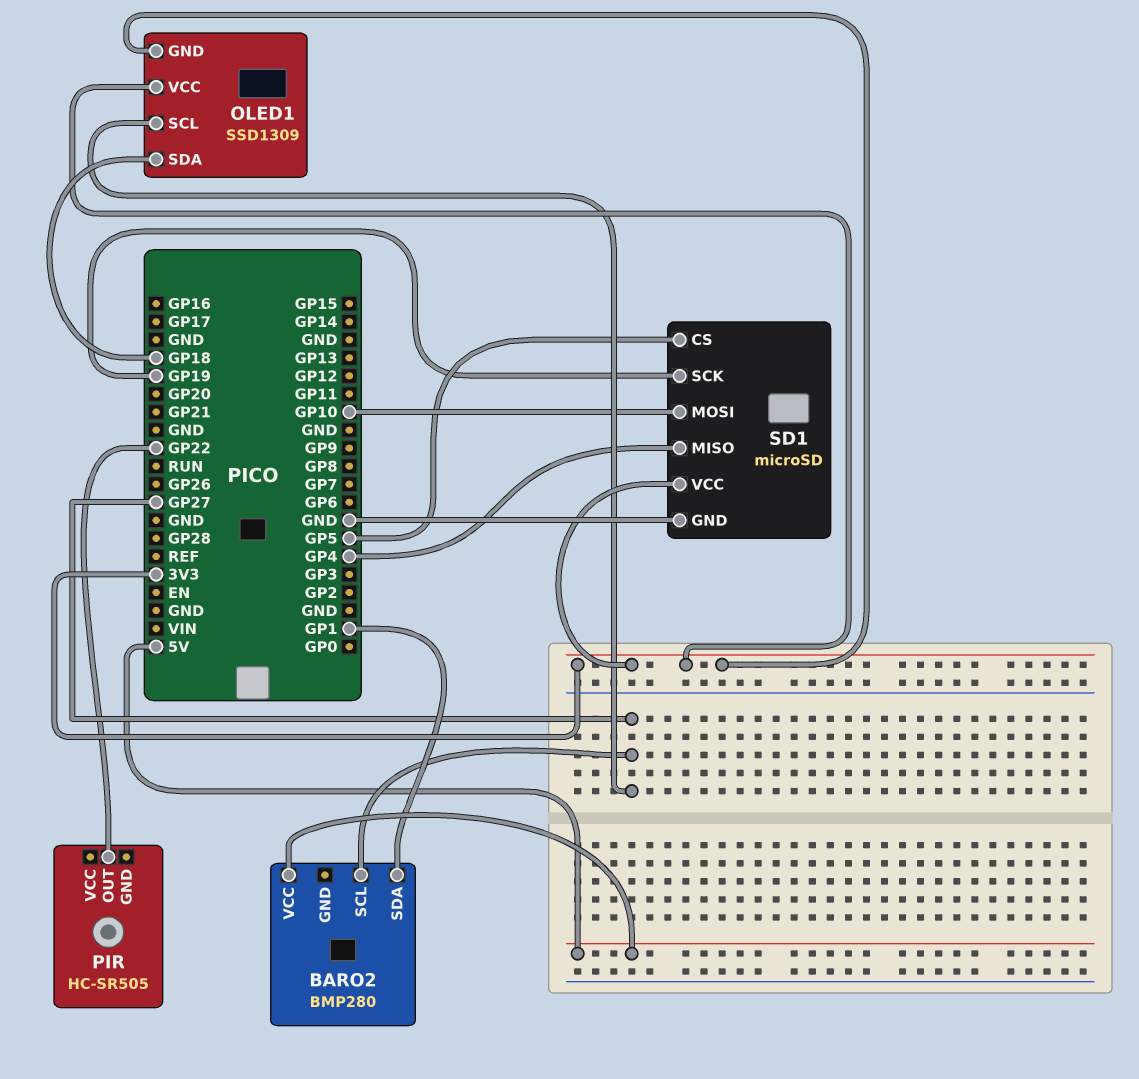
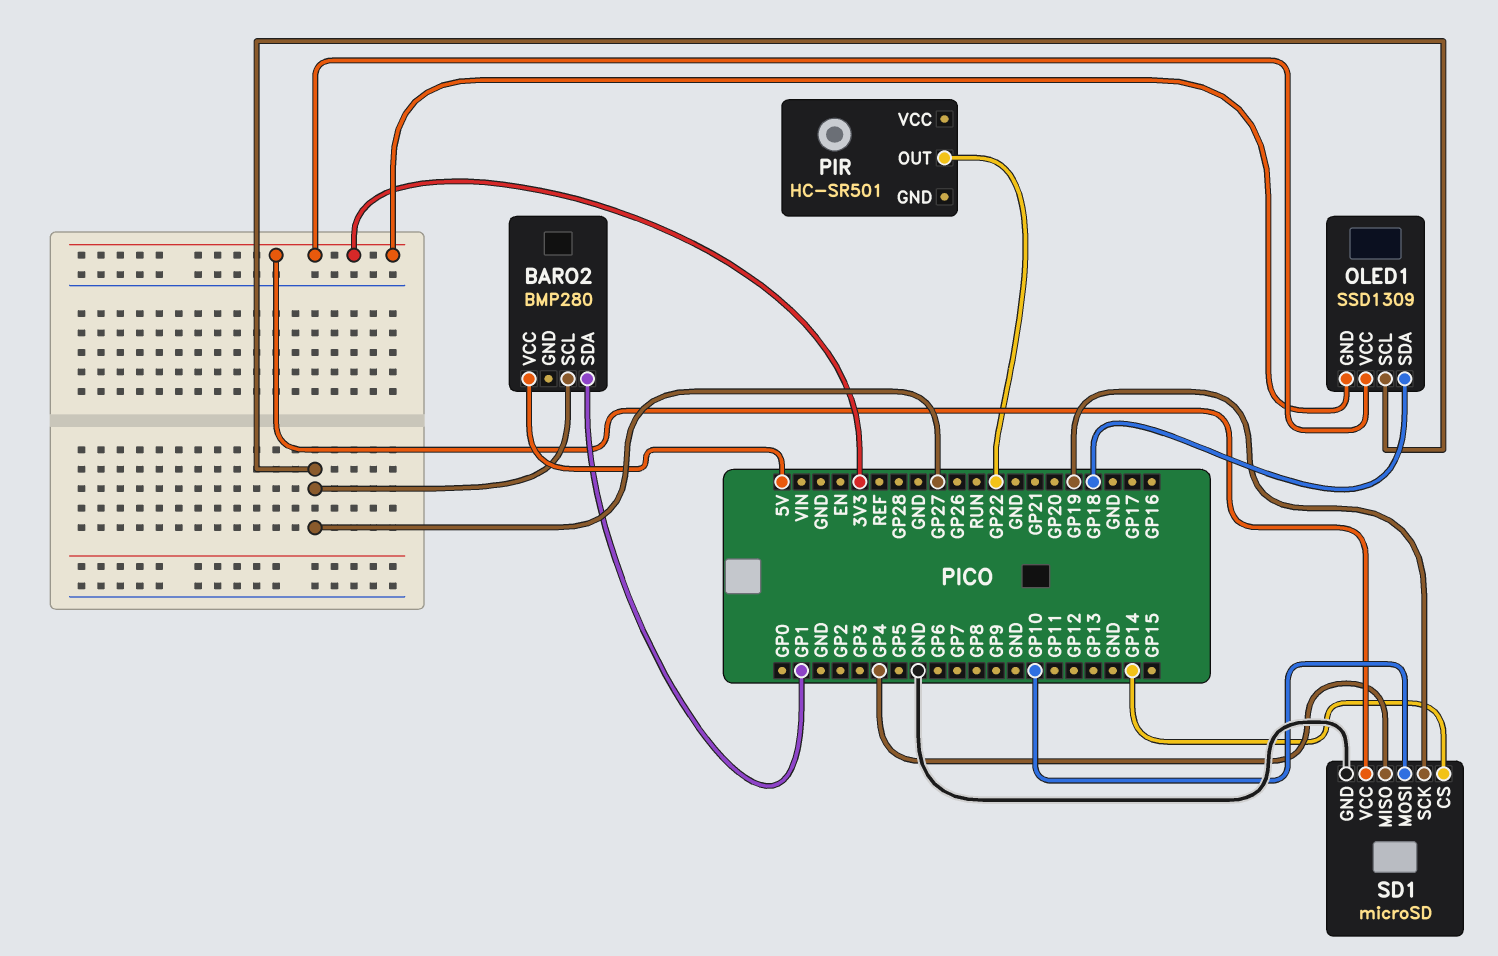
PIR: HC-SR505 -> HC-SR501
SD1 pin CS: GP5 -> GP14

